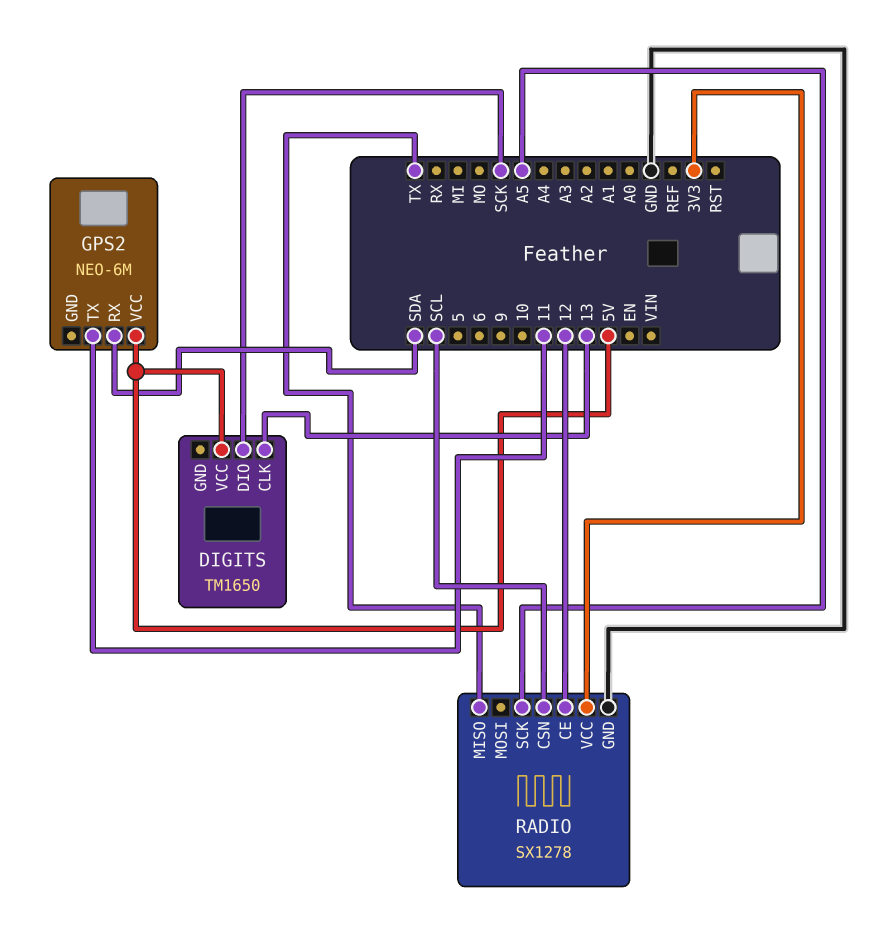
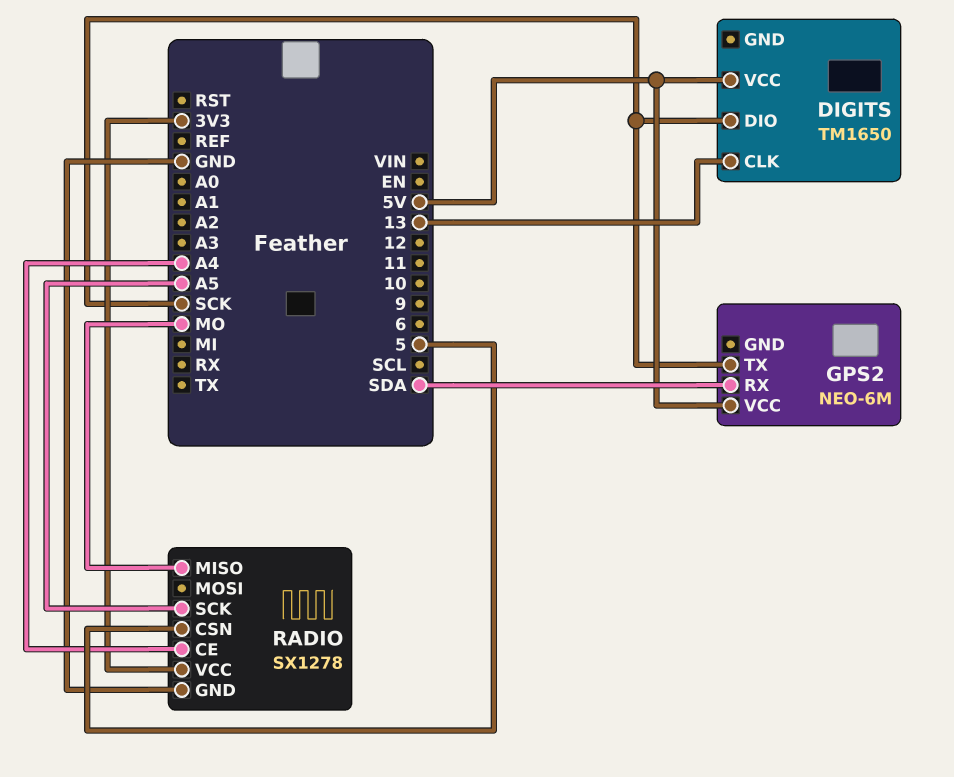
GPS2 pin TX: 11 -> SCK
RADIO pin CE: 12 -> A4
RADIO pin CSN: SCL -> 5
RADIO pin MISO: TX -> MO

